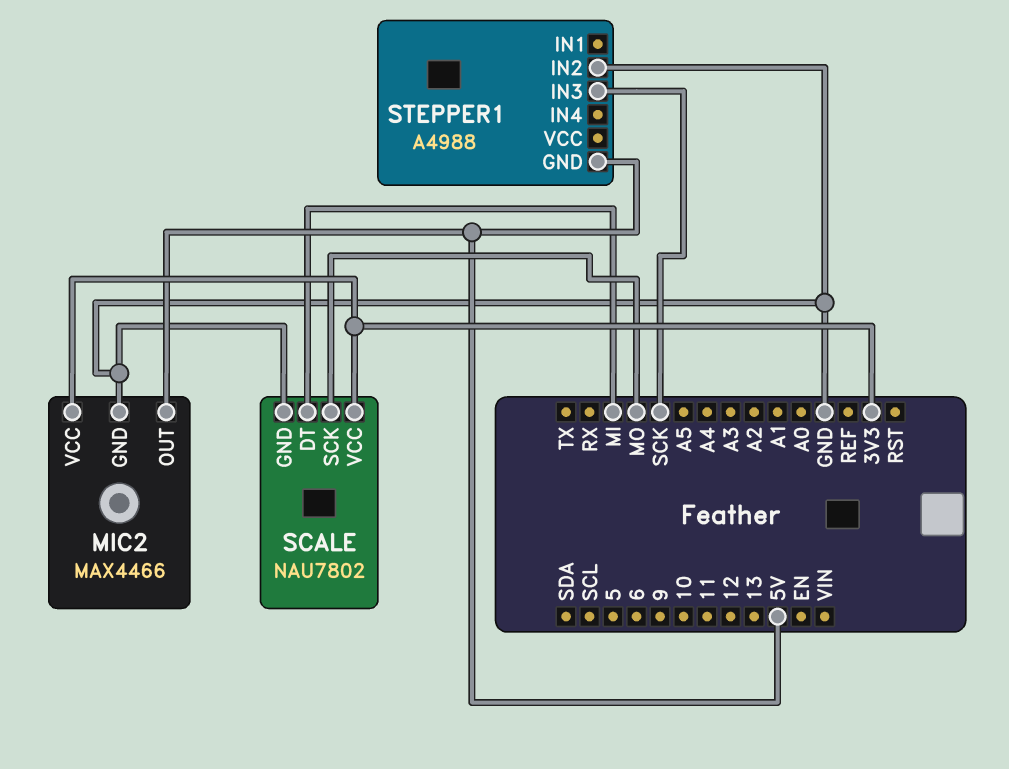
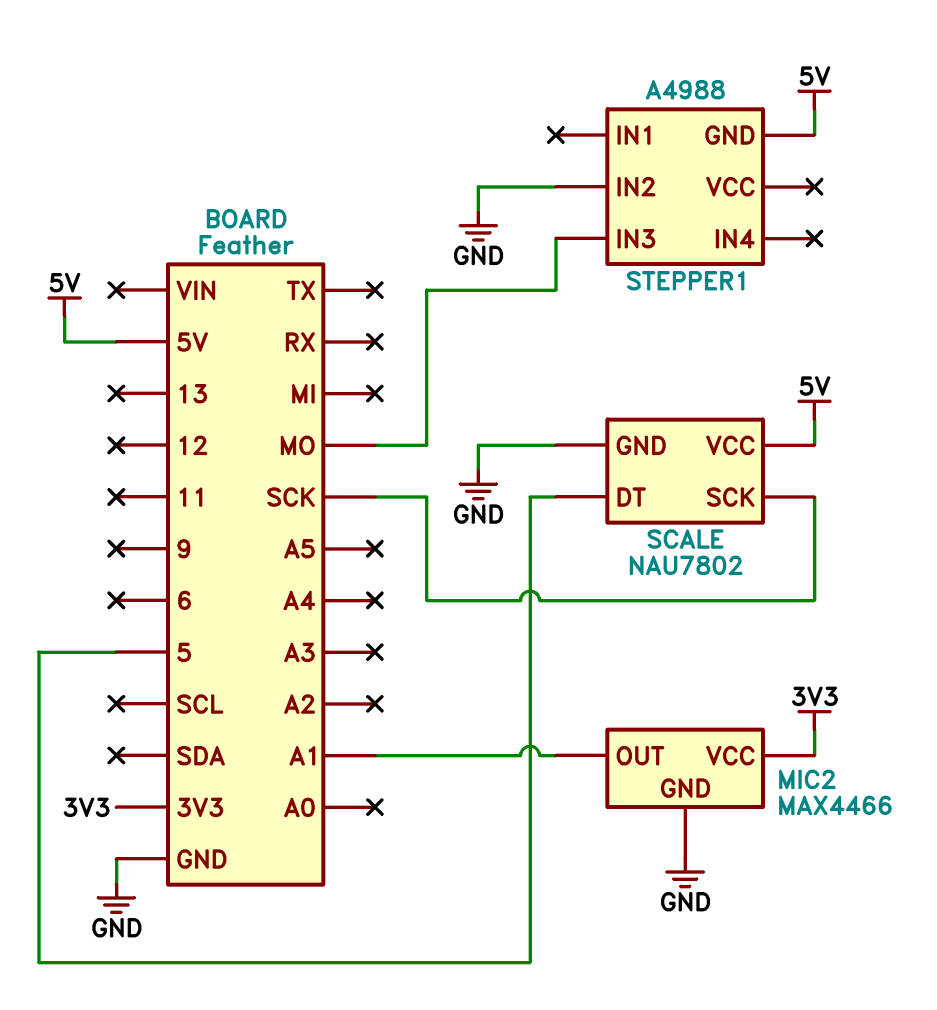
MIC2 pin OUT: 5V -> A1
SCALE pin DT: MI -> 5
SCALE pin SCK: MO -> SCK
SCALE pin VCC: 3V3 -> 5V
STEPPER1 pin IN3: SCK -> MO

